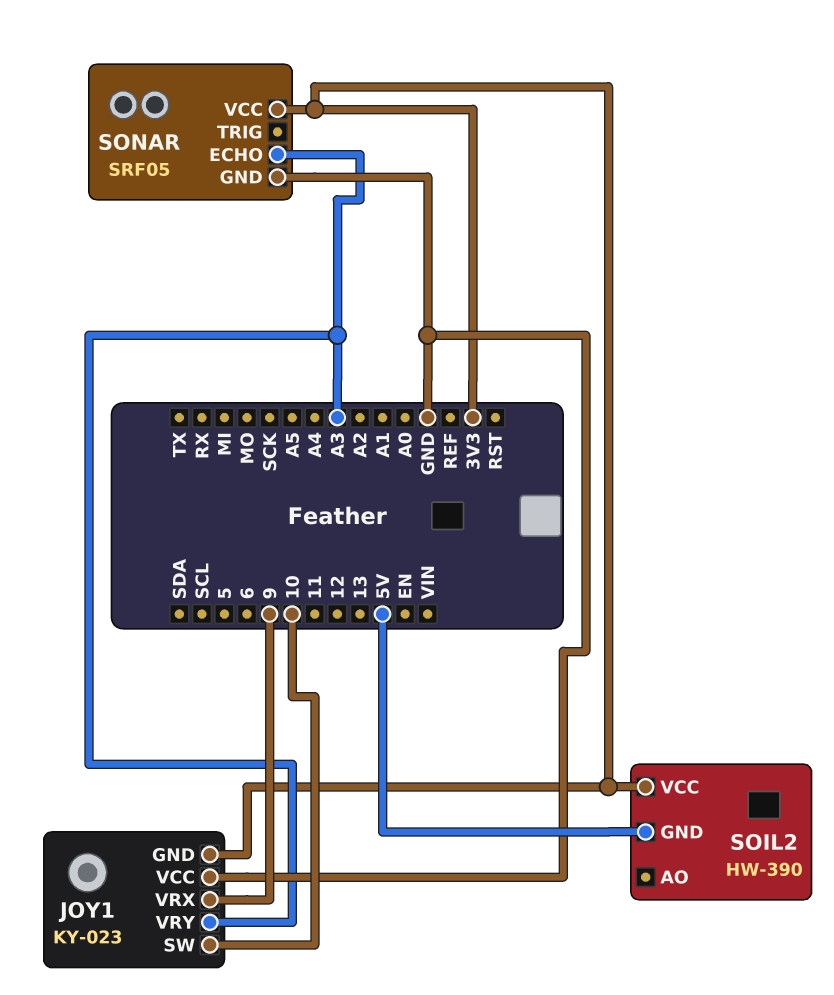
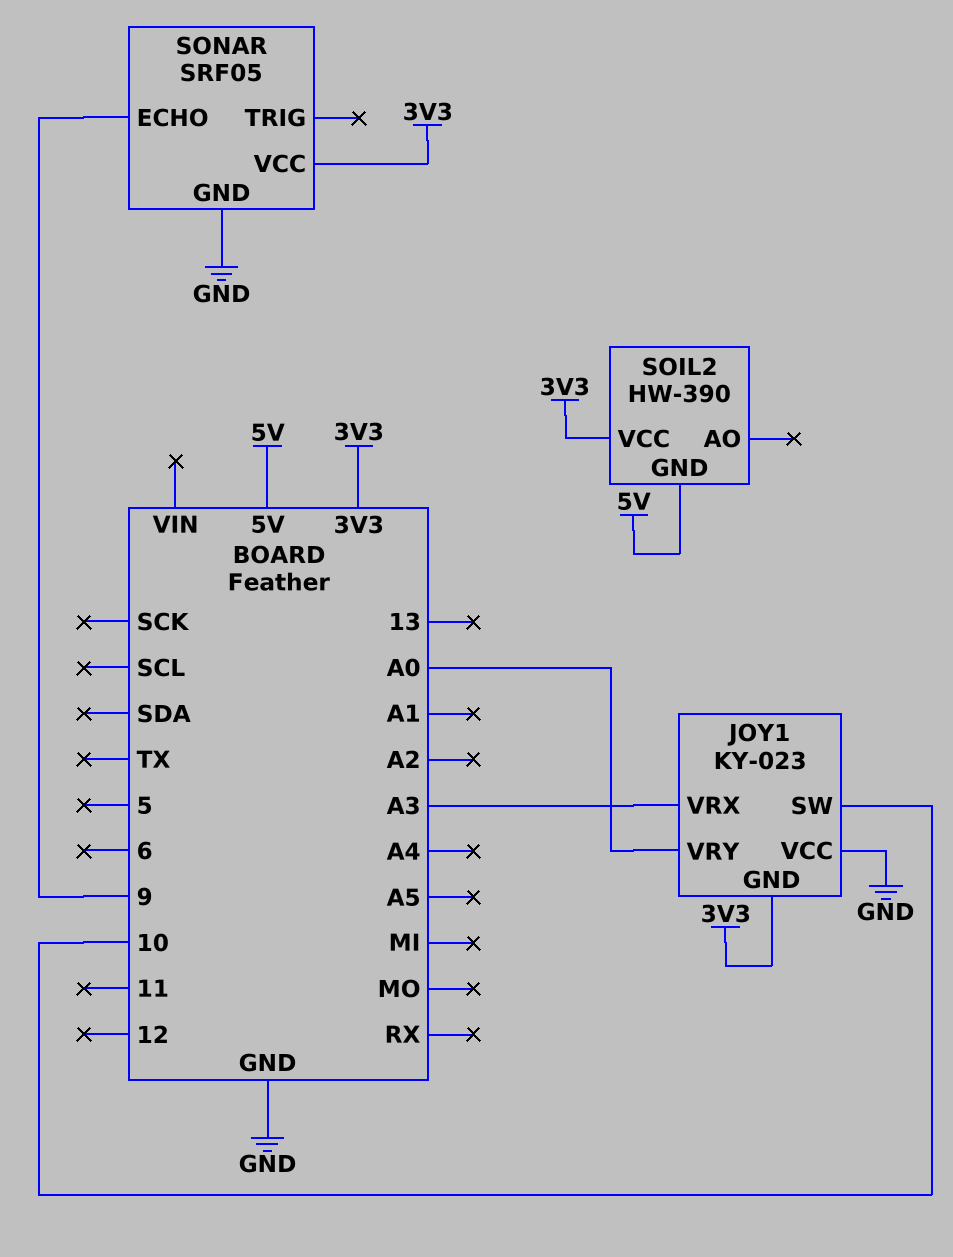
JOY1 pin VRX: 9 -> A3
JOY1 pin VRY: A3 -> A0
SONAR pin ECHO: A3 -> 9

